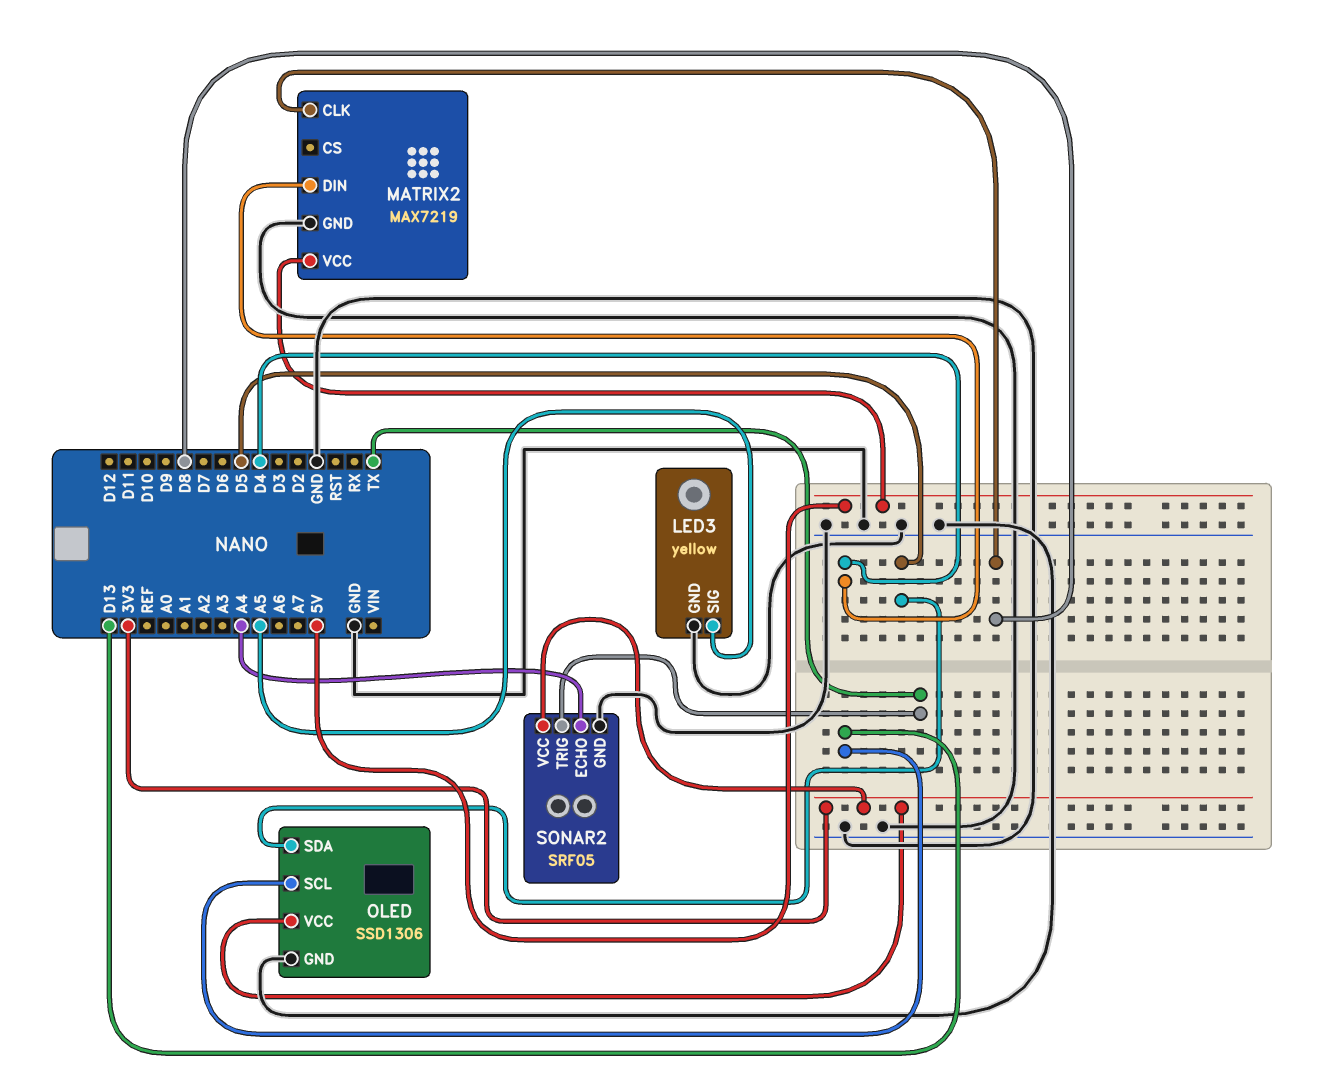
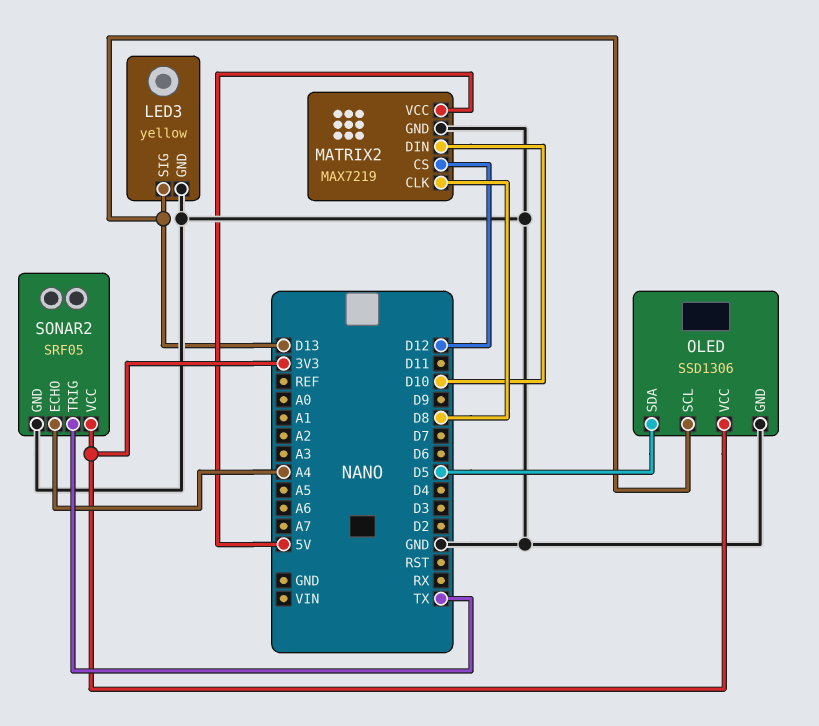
LED3 pin SIG: A5 -> D13
MATRIX2 pin CS: none -> D12
MATRIX2 pin DIN: D4 -> D10

